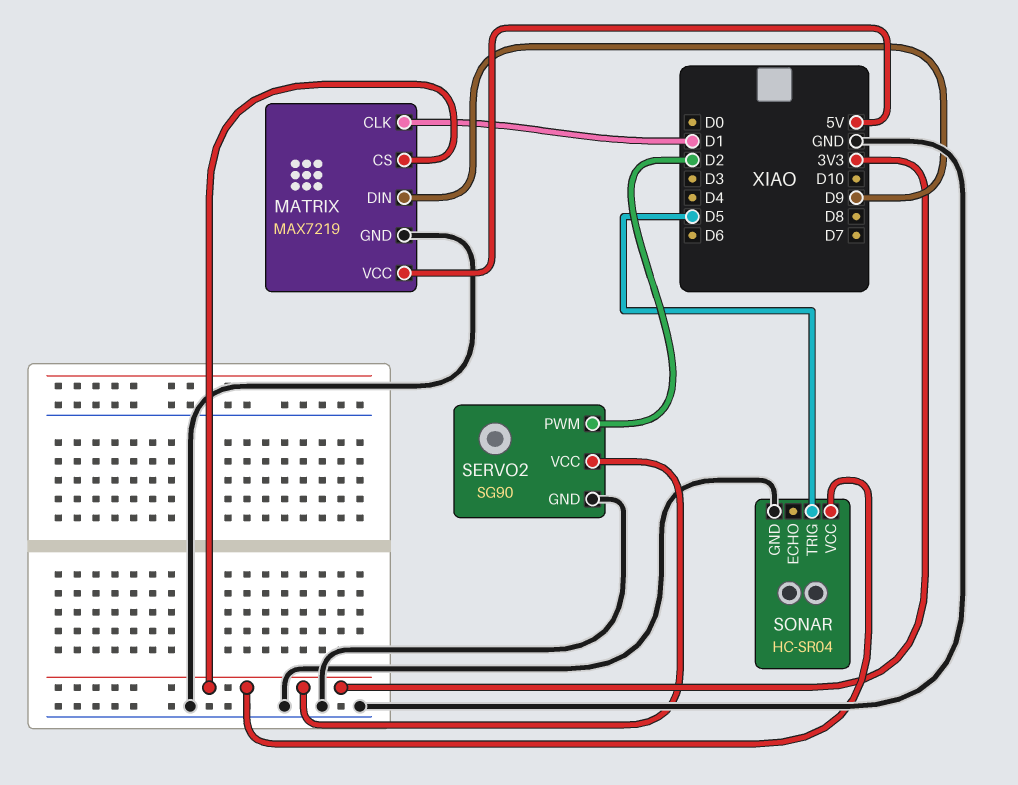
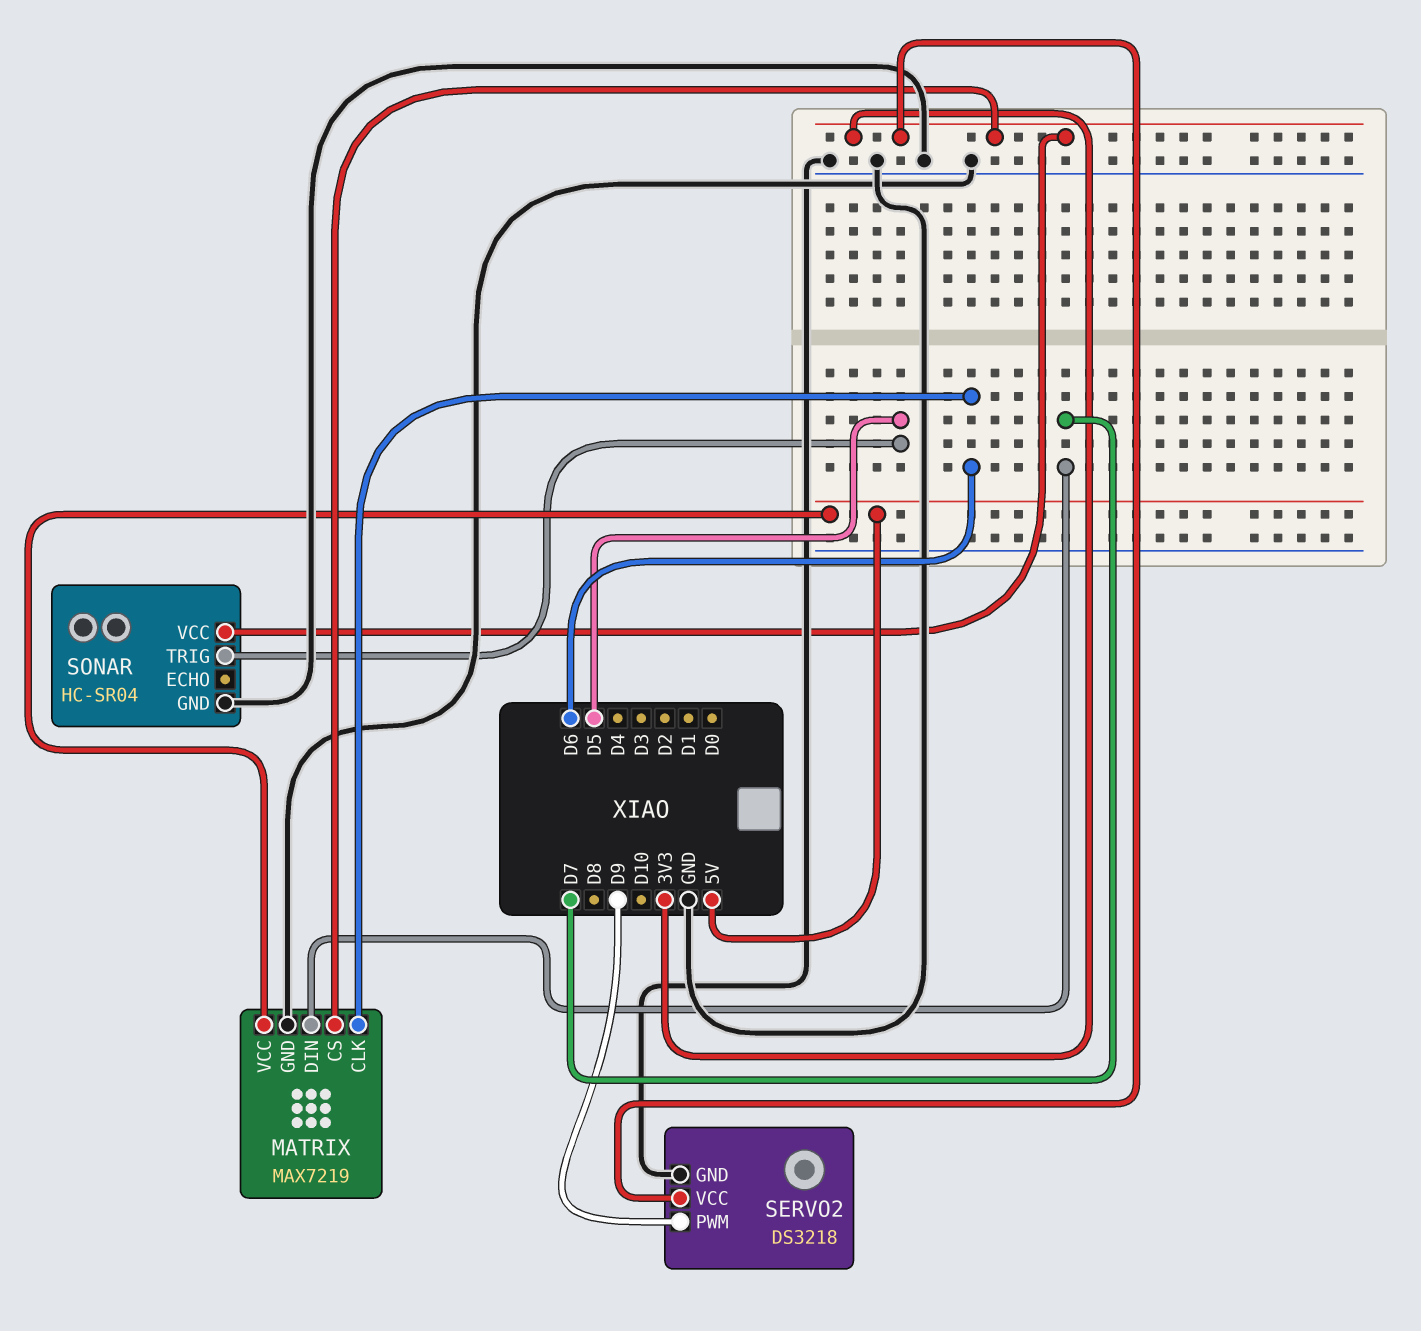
MATRIX pin CLK: D1 -> D6
MATRIX pin DIN: D9 -> D7
SERVO2: SG90 -> DS3218
SERVO2 pin PWM: D2 -> D9

